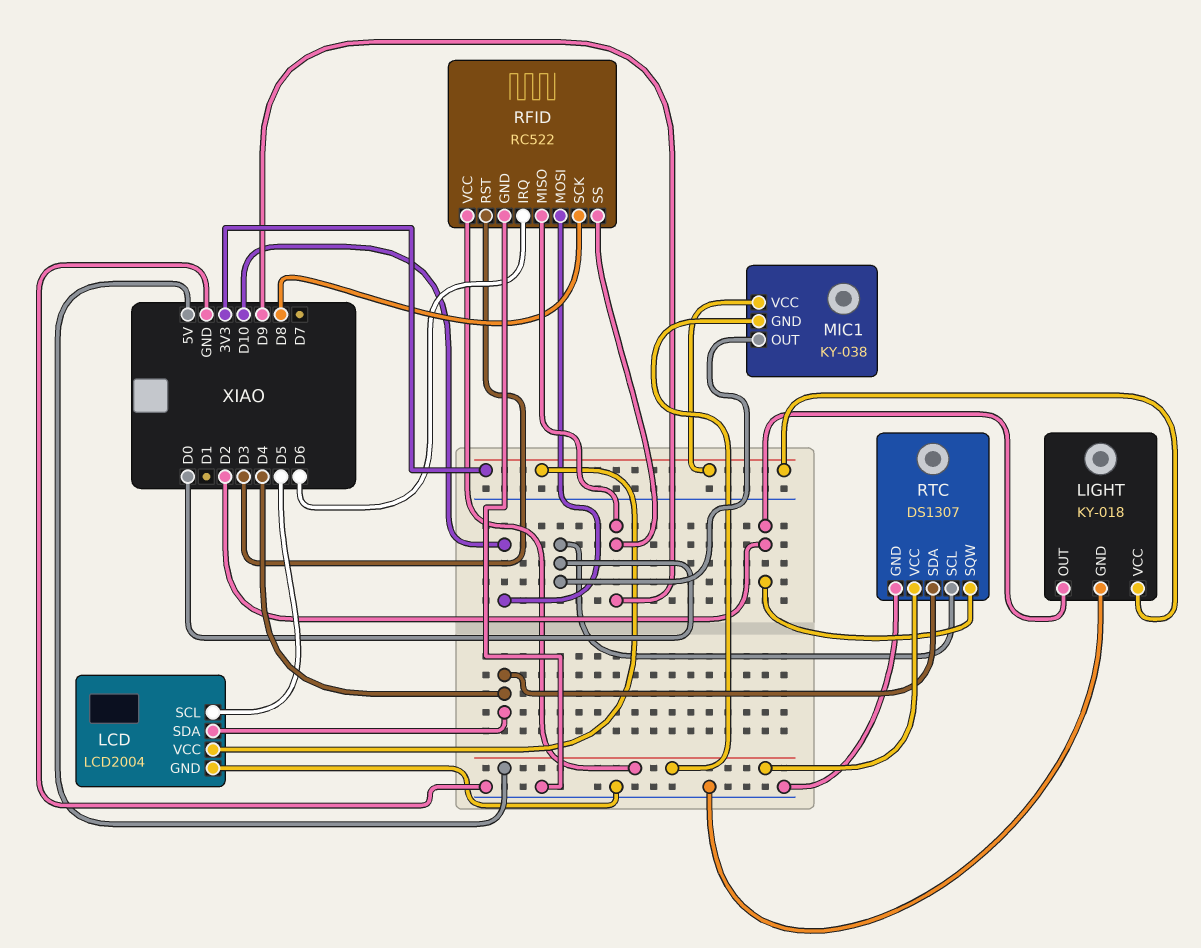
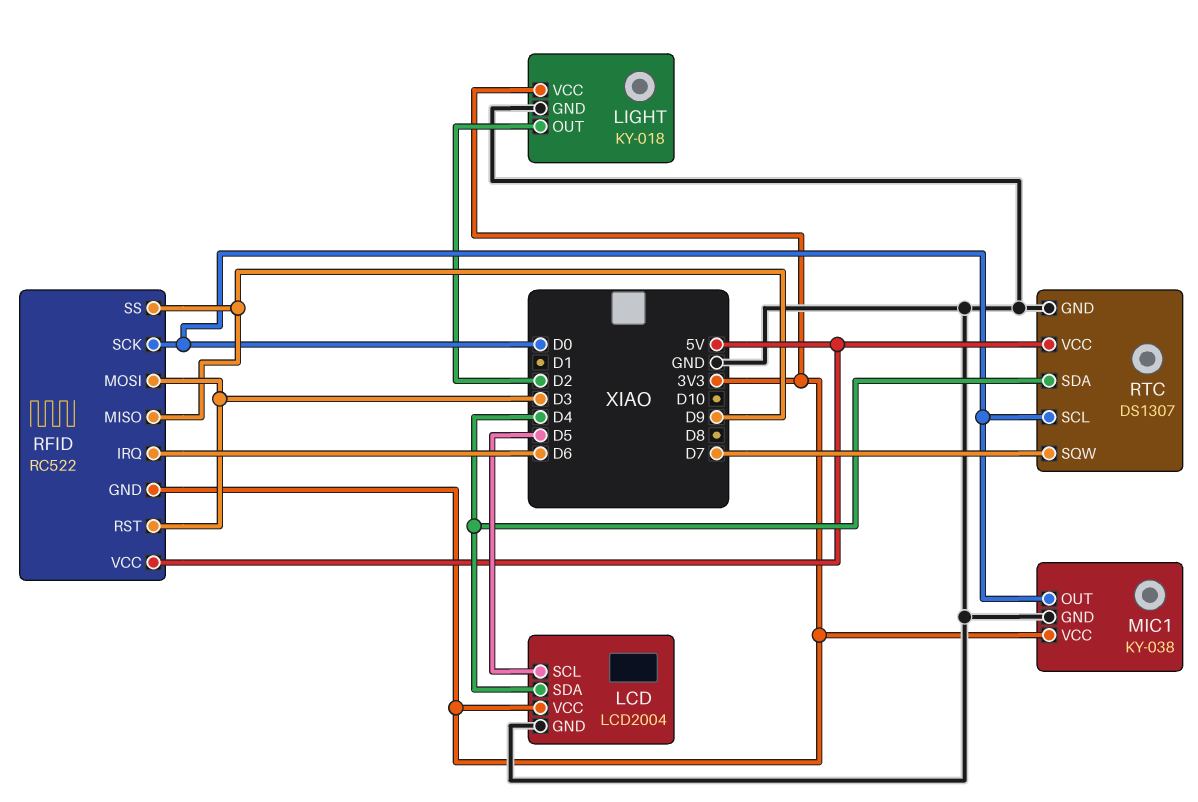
MIC1 pin GND: 5V -> GND
RFID pin GND: GND -> 3V3
RFID pin MOSI: D10 -> D3
RFID pin SCK: D8 -> D0
RTC pin SQW: D2 -> D7

